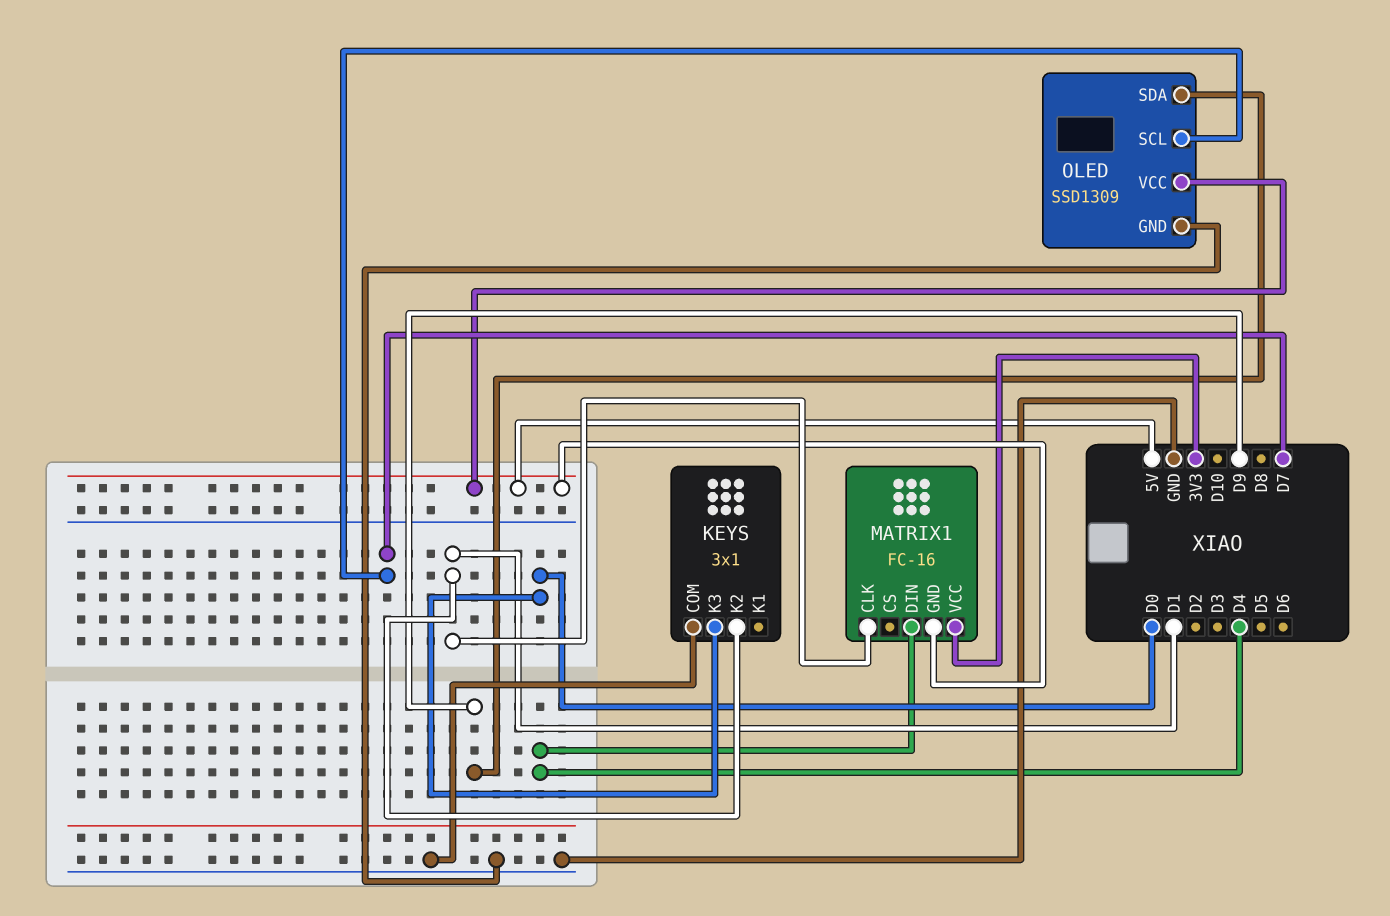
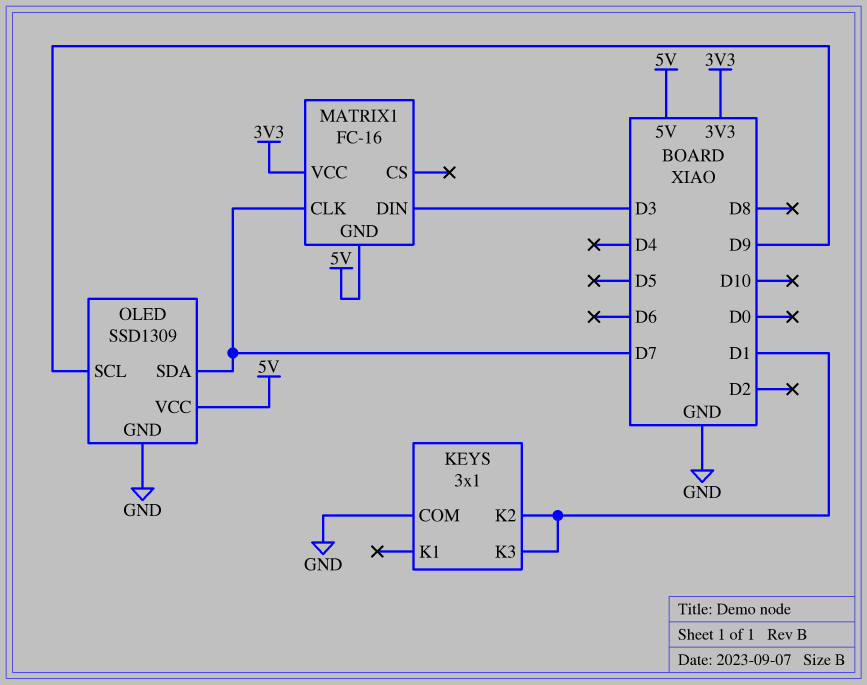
KEYS pin K3: D0 -> D1
MATRIX1 pin CLK: D1 -> D7
MATRIX1 pin DIN: D4 -> D3
OLED pin SCL: D7 -> D9
OLED pin SDA: D9 -> D7

